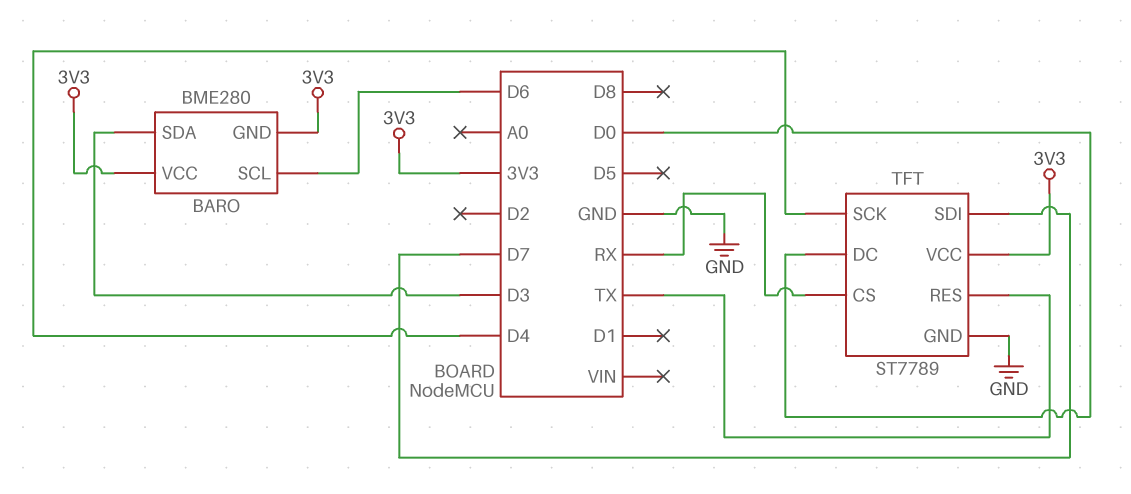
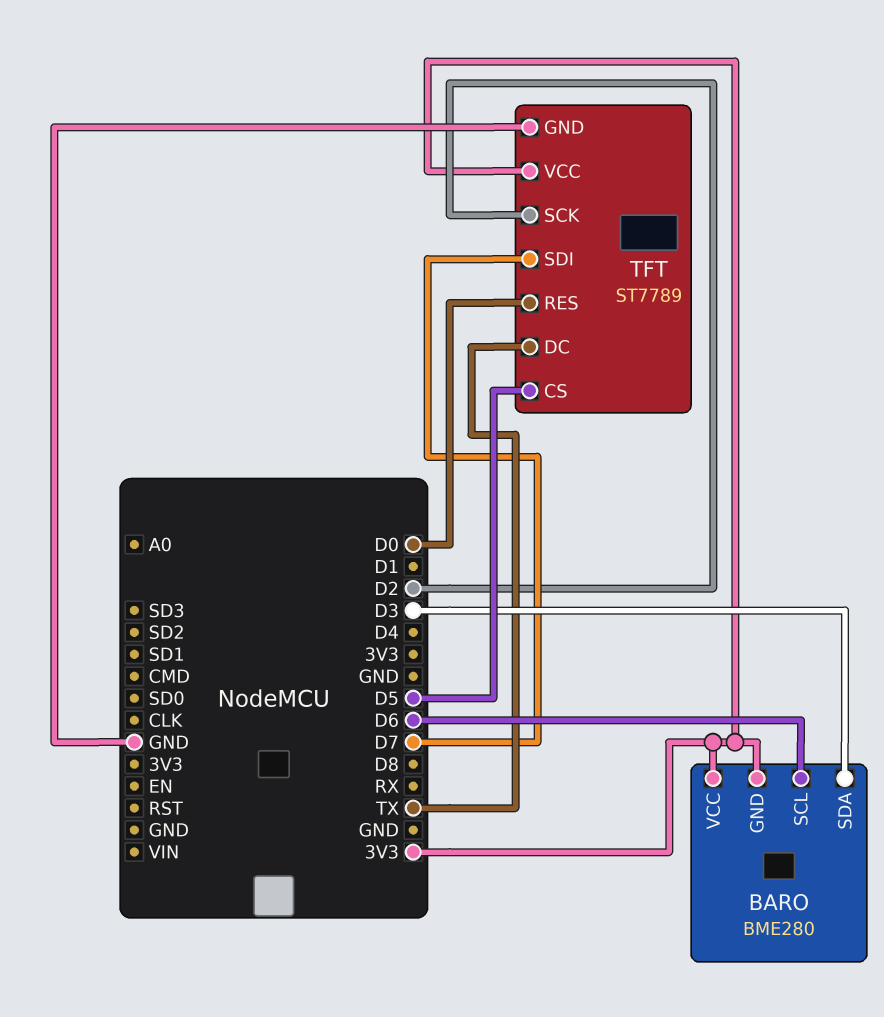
TFT pin CS: RX -> D5
TFT pin DC: D0 -> TX
TFT pin RES: TX -> D0
TFT pin SCK: D4 -> D2

